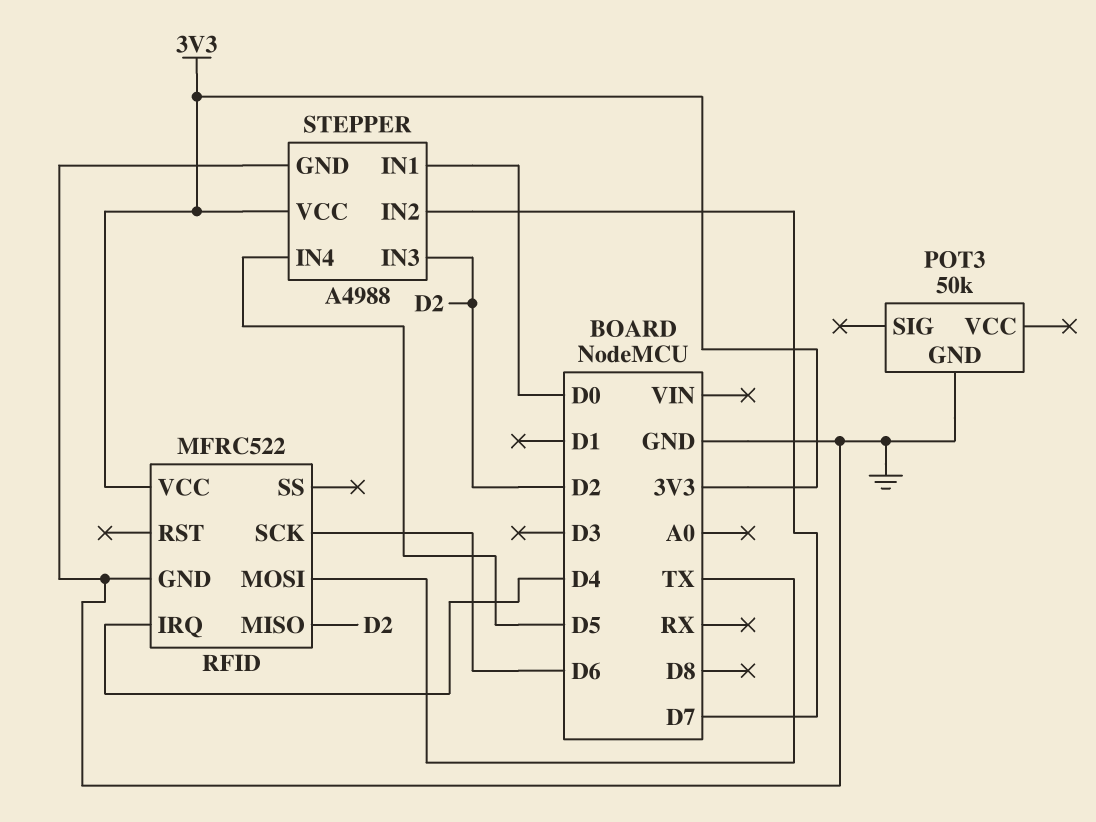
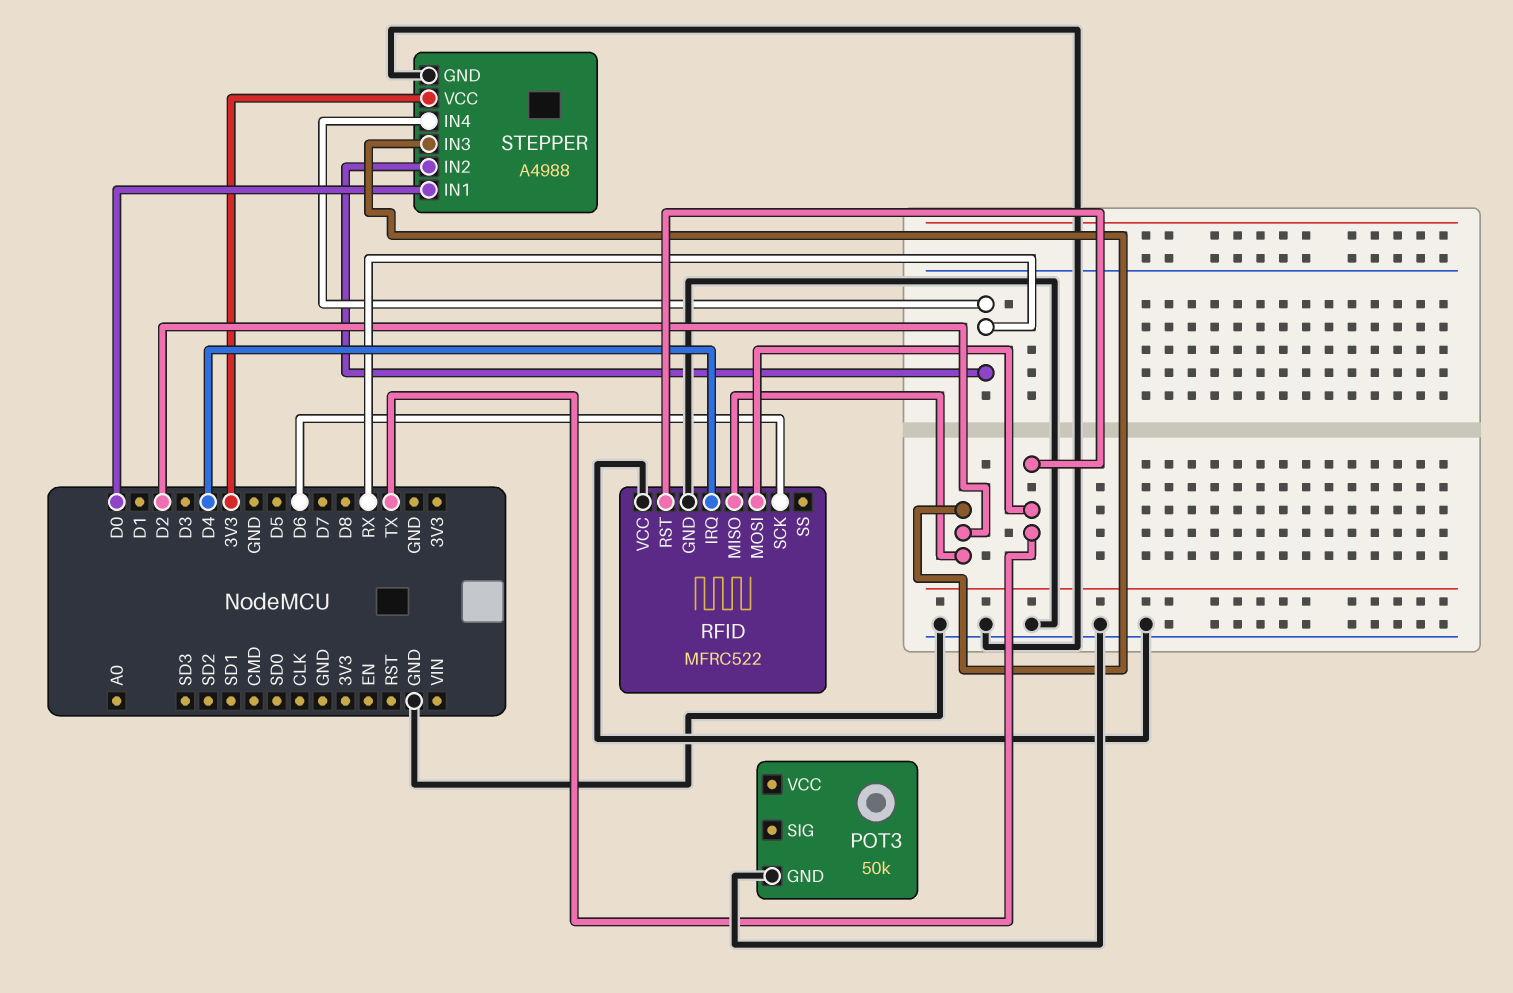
RFID pin RST: none -> TX
RFID pin VCC: 3V3 -> GND
STEPPER pin IN2: D7 -> RX
STEPPER pin IN4: D5 -> RX

